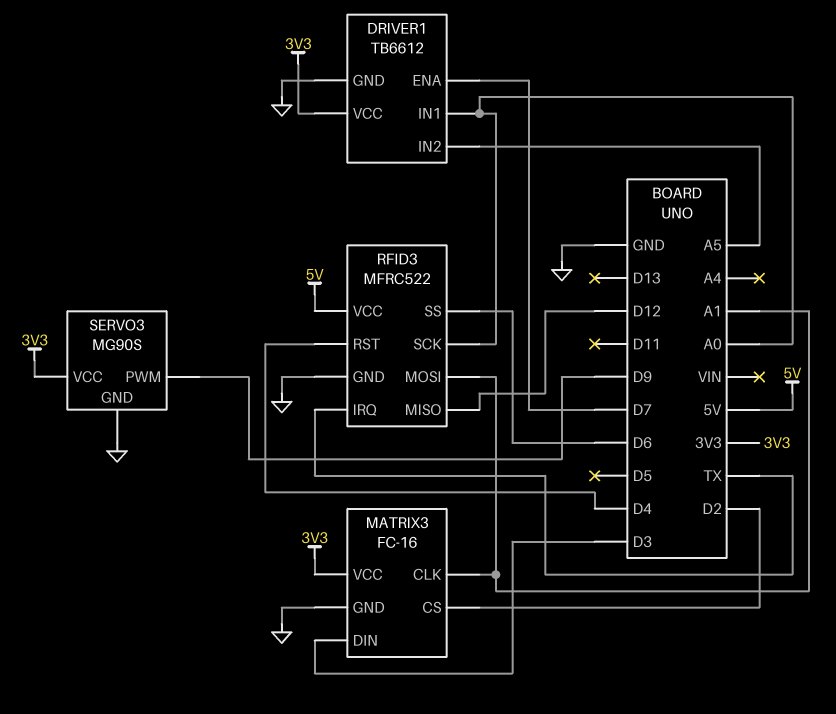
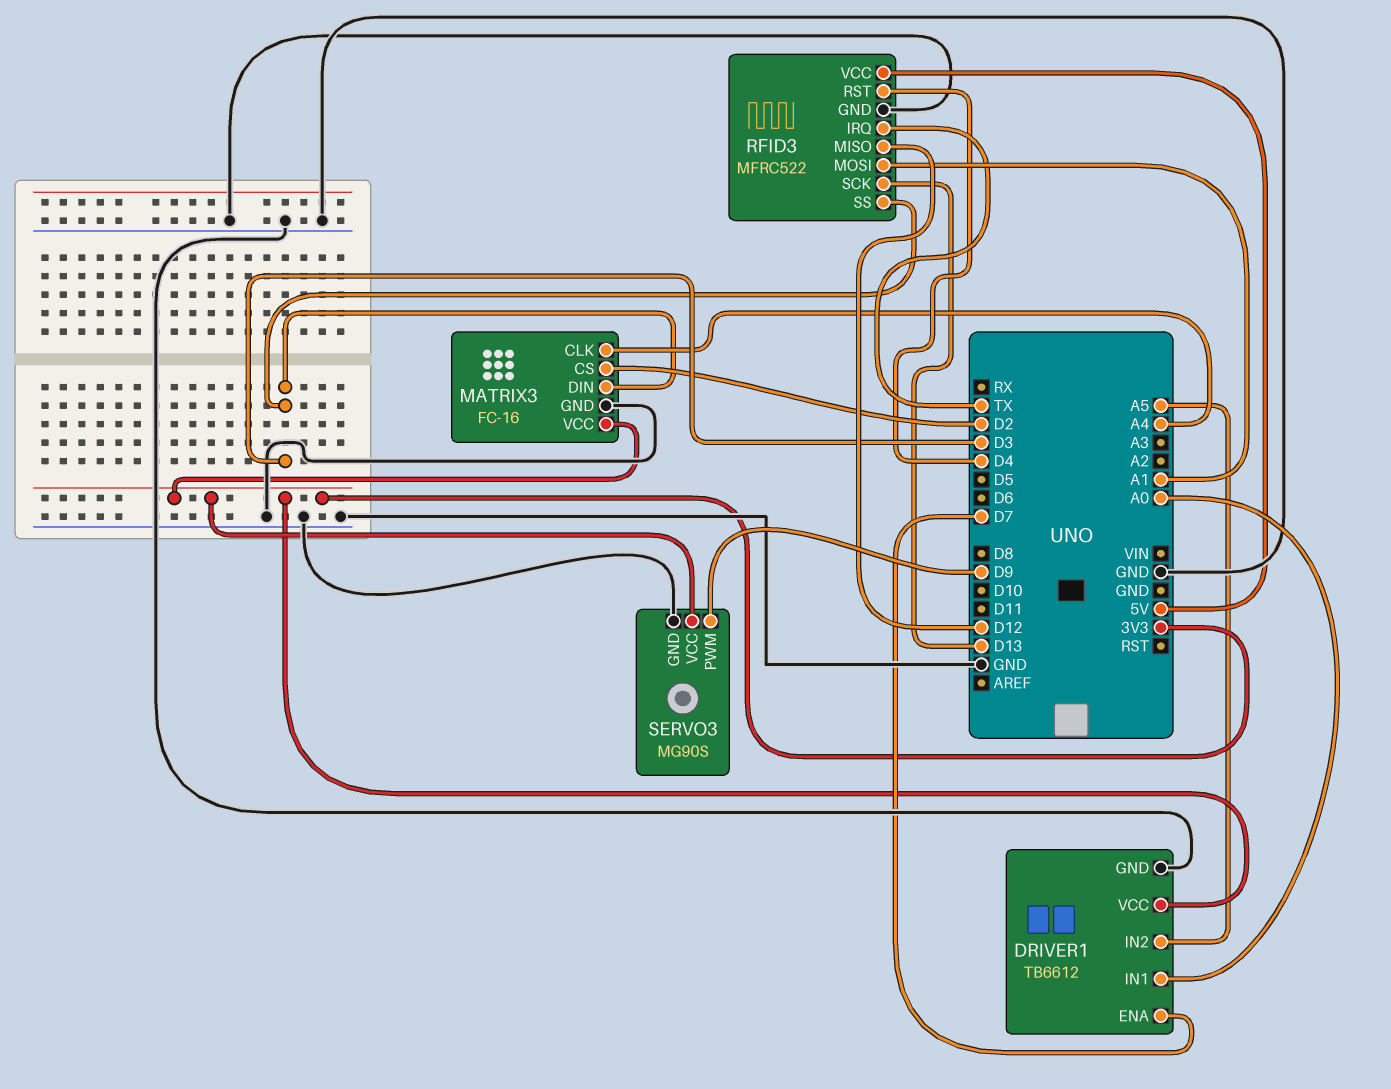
MATRIX3 pin CLK: A1 -> A4
RFID3 pin SCK: A0 -> D13
RFID3 pin SS: D6 -> D3

